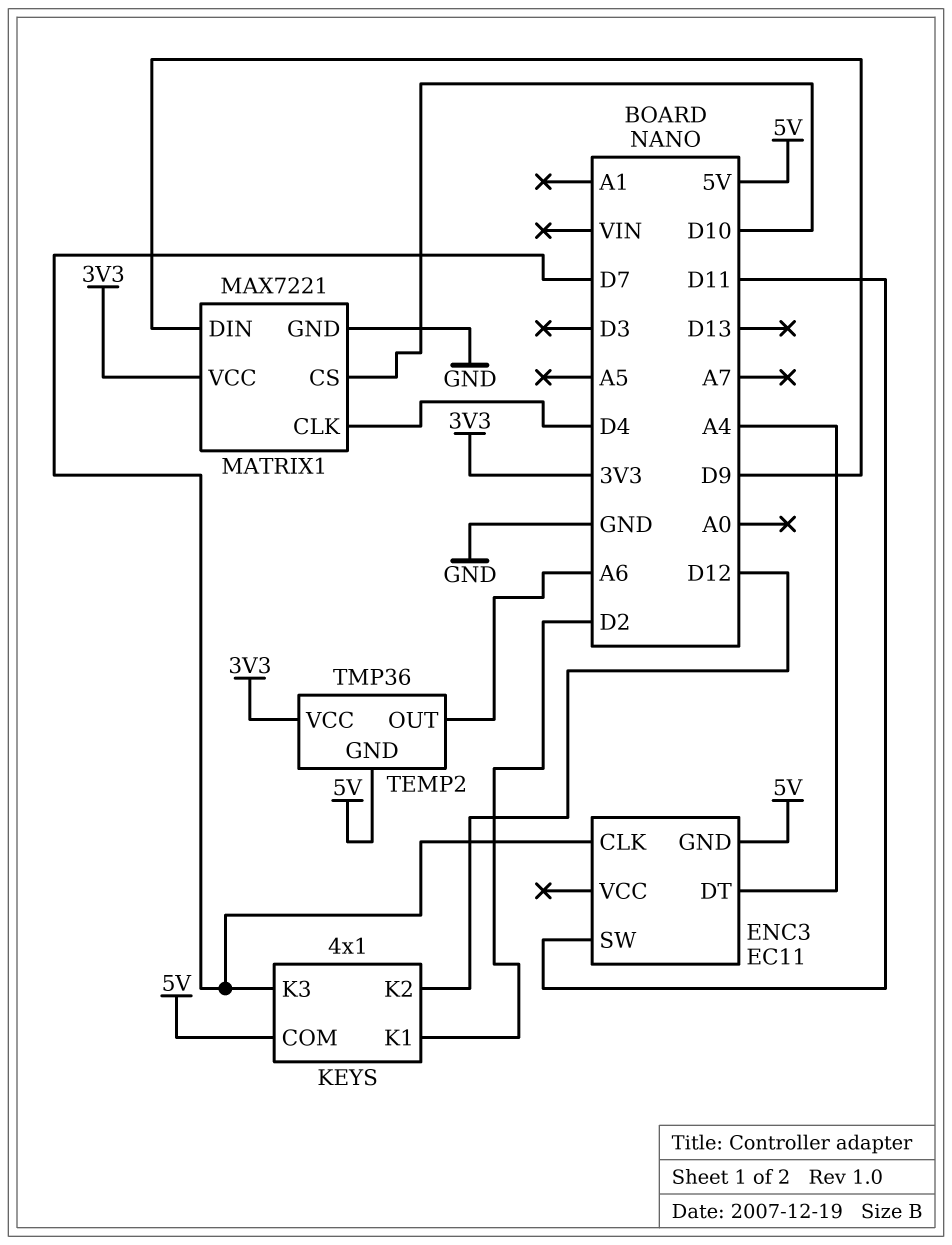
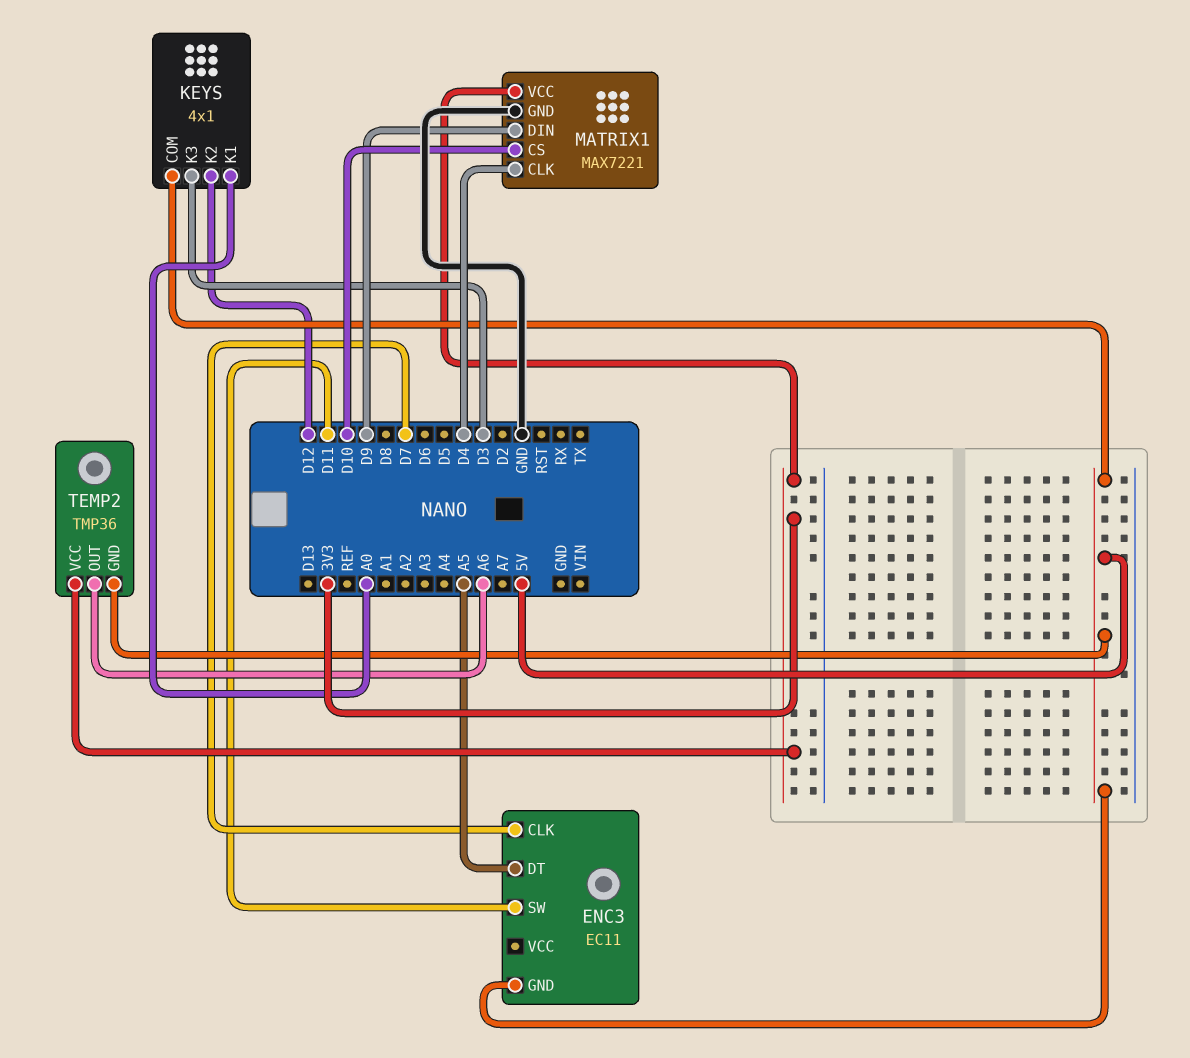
ENC3 pin DT: A4 -> A5
KEYS pin K1: D2 -> A0
KEYS pin K3: D7 -> D3

